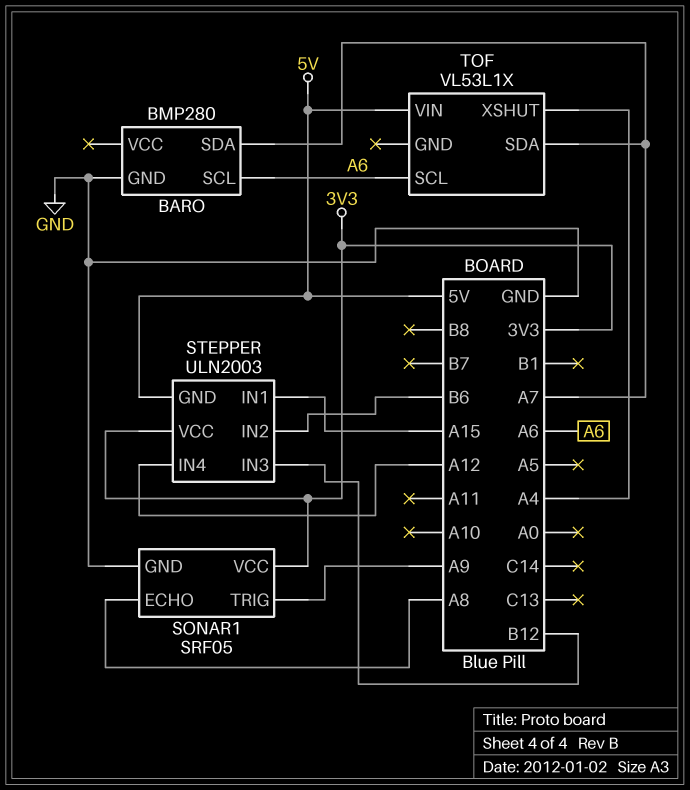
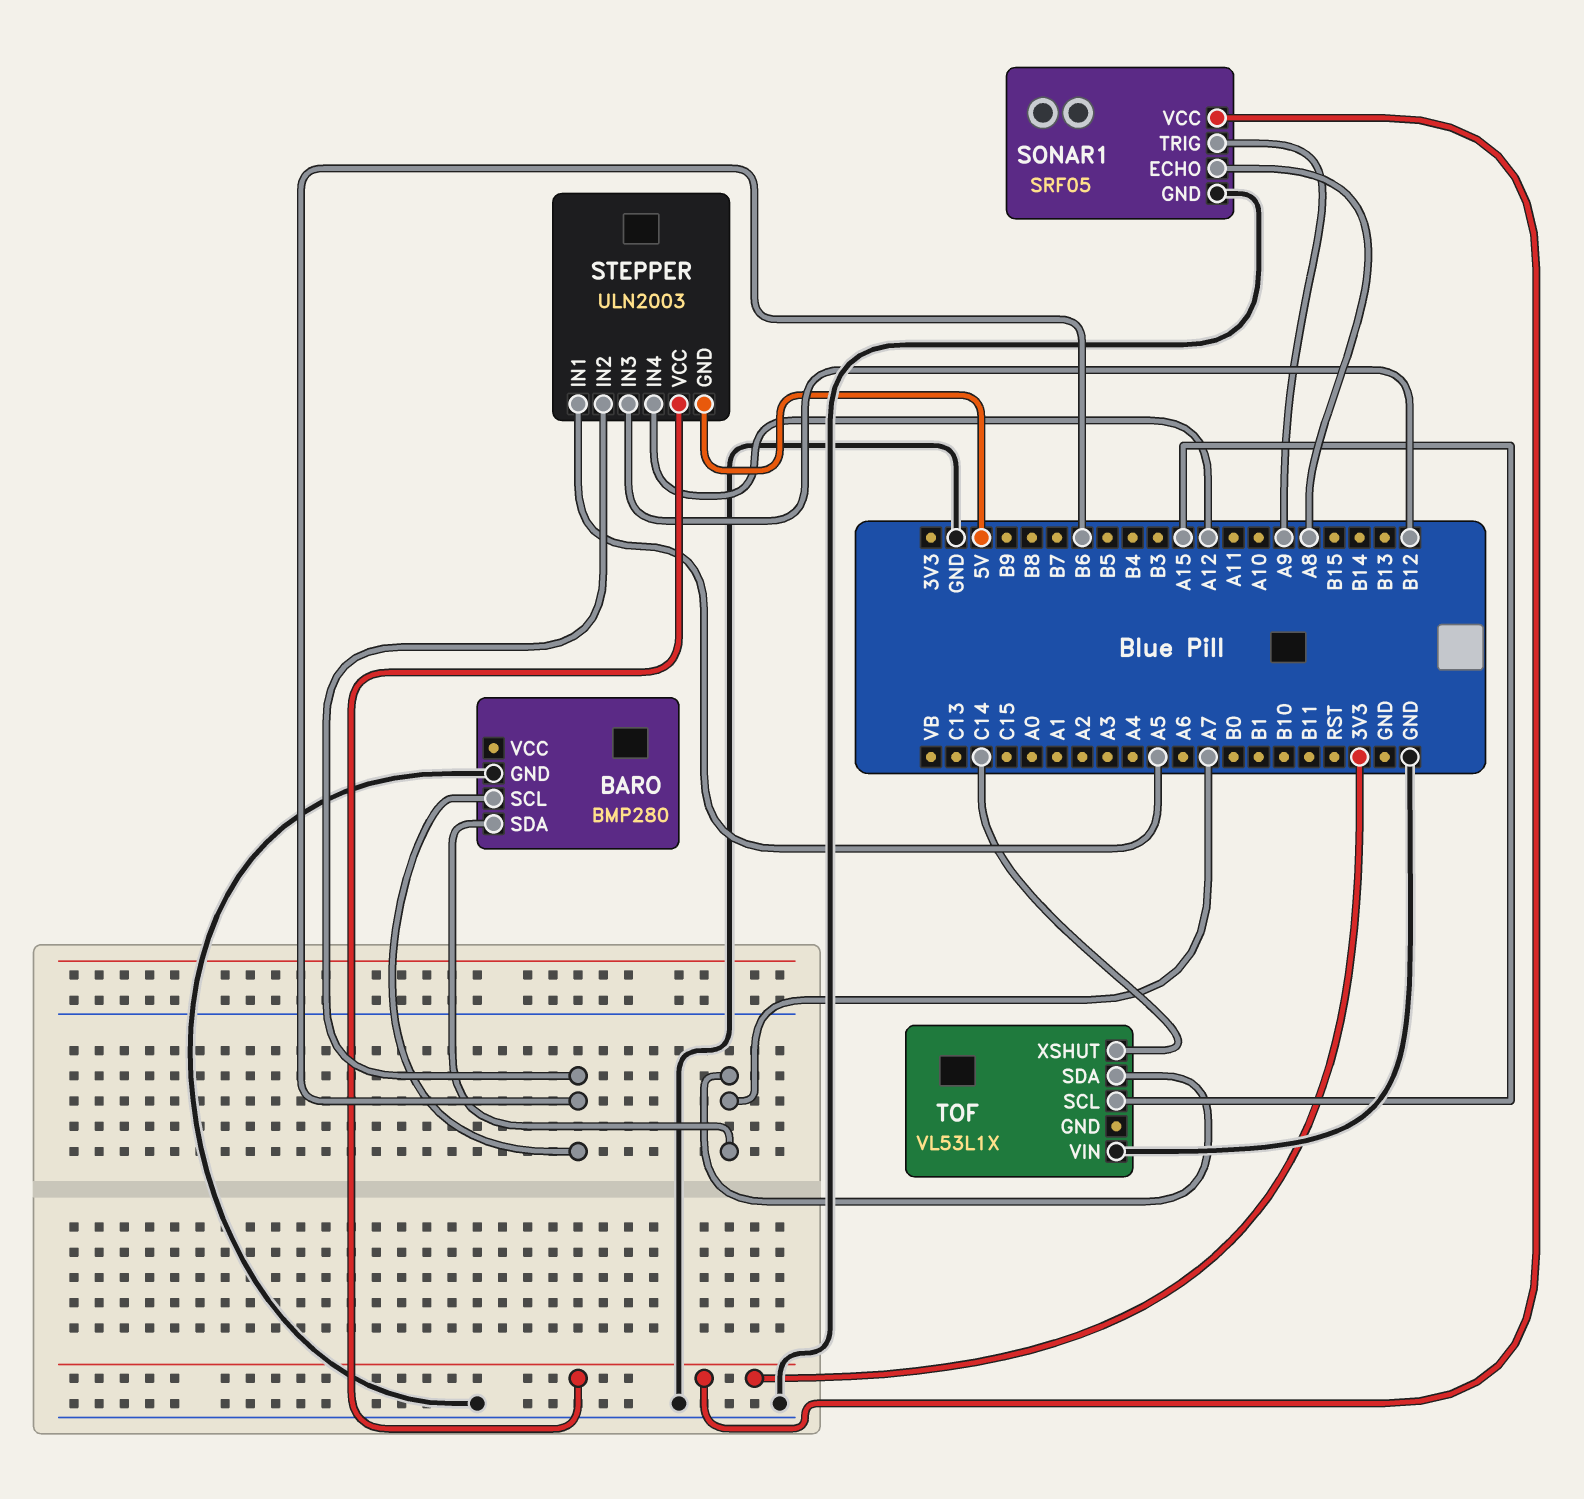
BARO pin SCL: A6 -> B6
STEPPER pin IN1: A15 -> A5
TOF pin SCL: A6 -> A15
TOF pin VIN: 5V -> GND
TOF pin XSHUT: A4 -> C14

